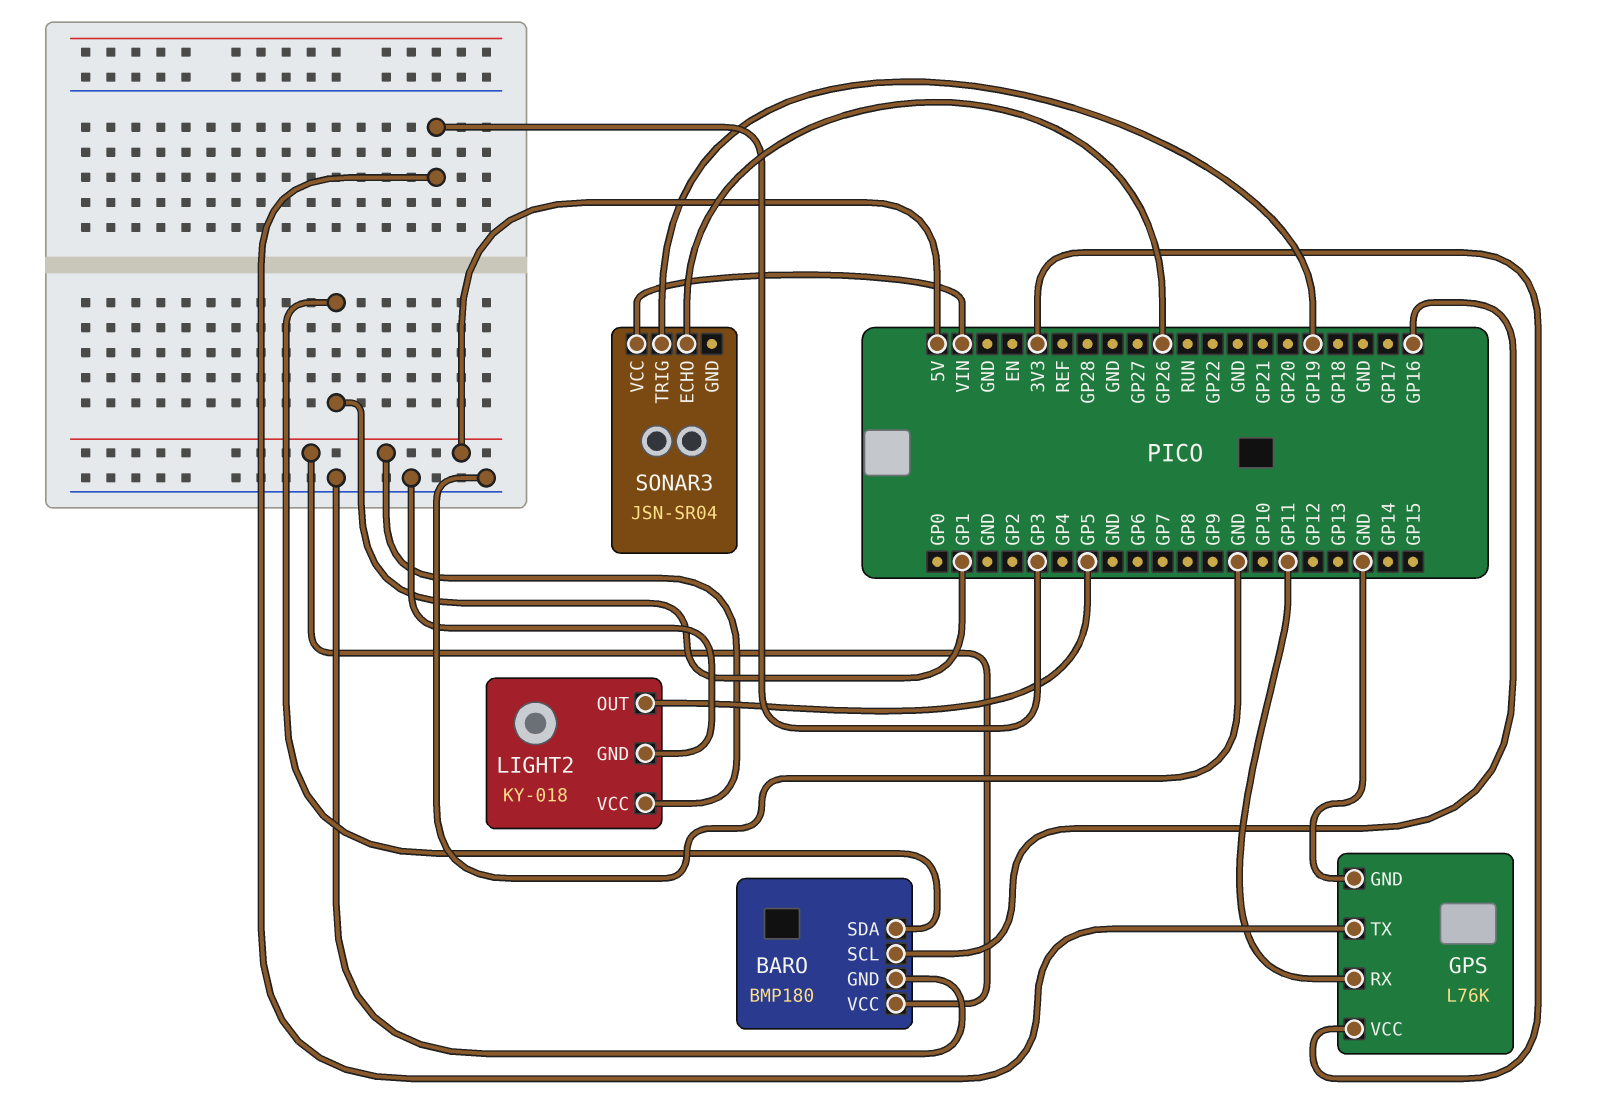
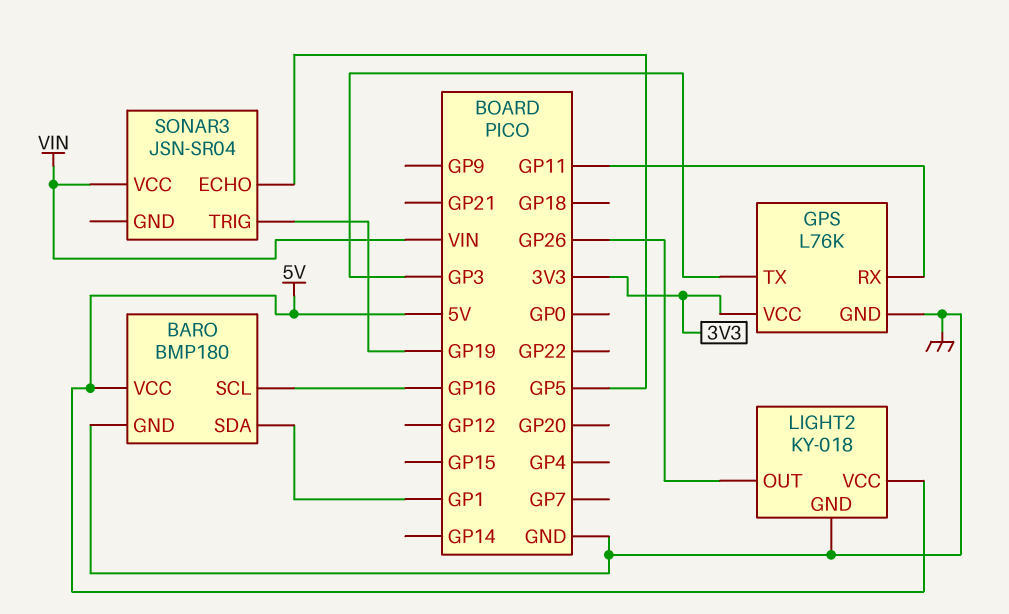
LIGHT2 pin OUT: GP5 -> GP26
SONAR3 pin ECHO: GP26 -> GP5

